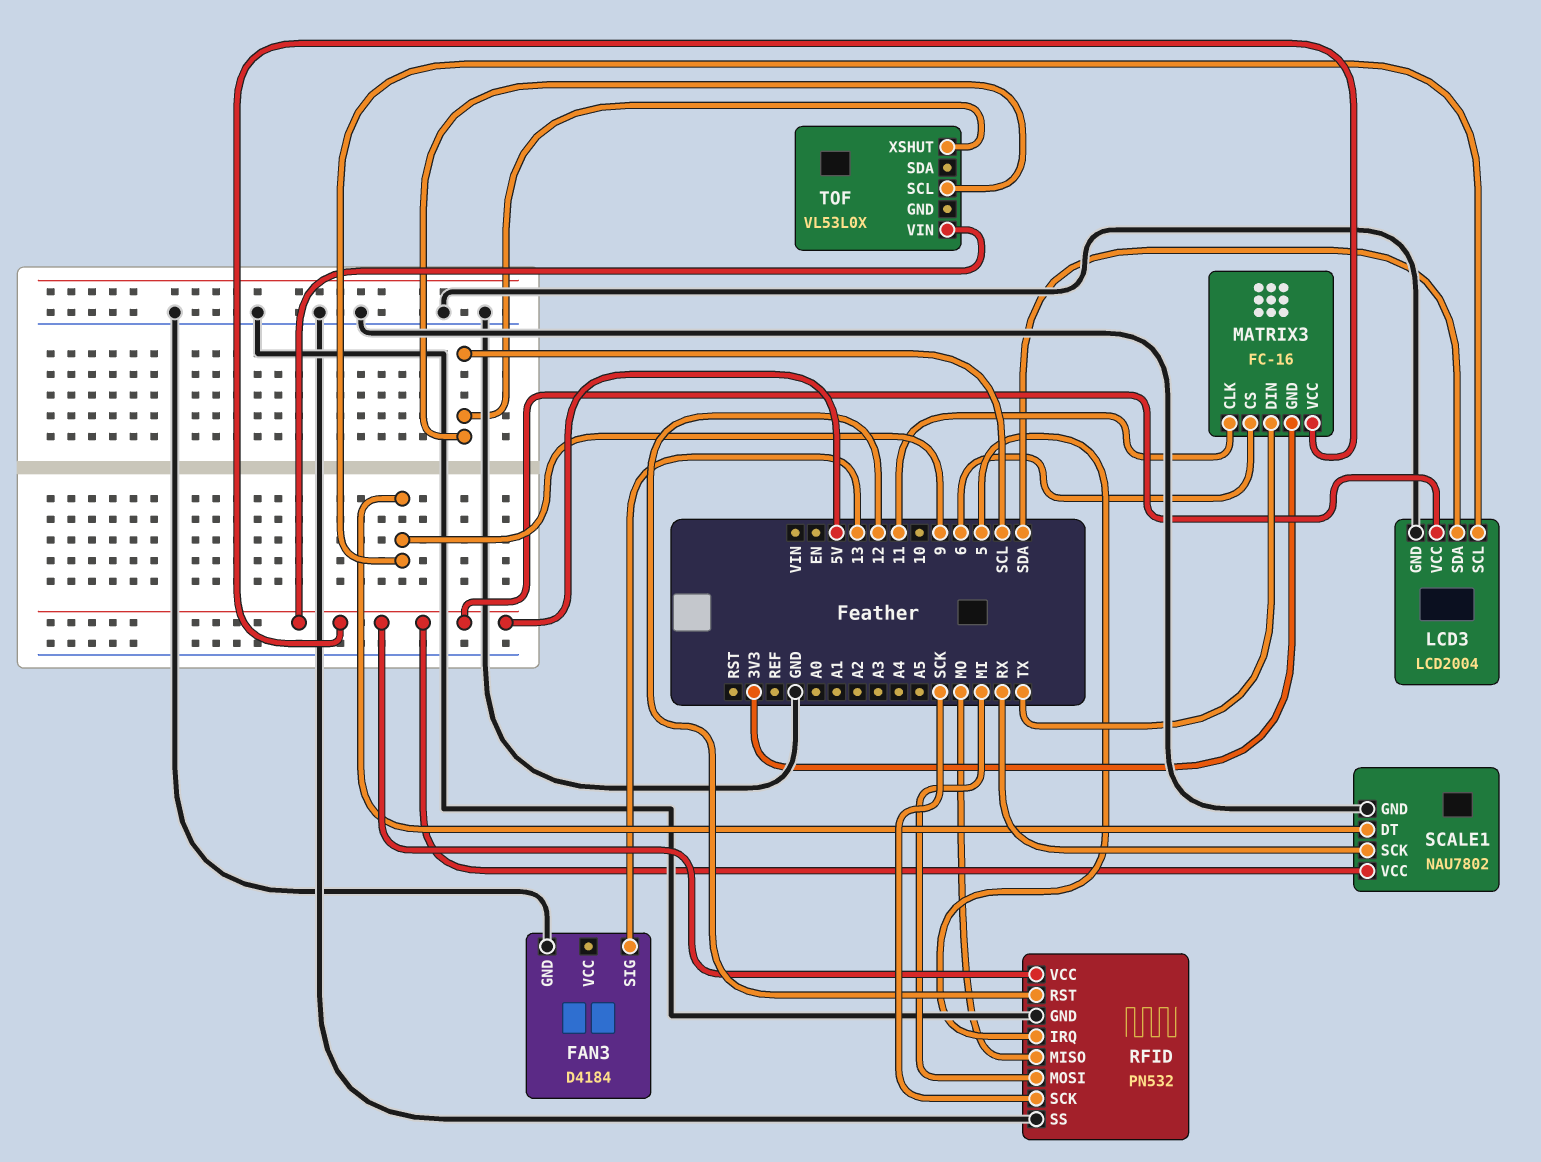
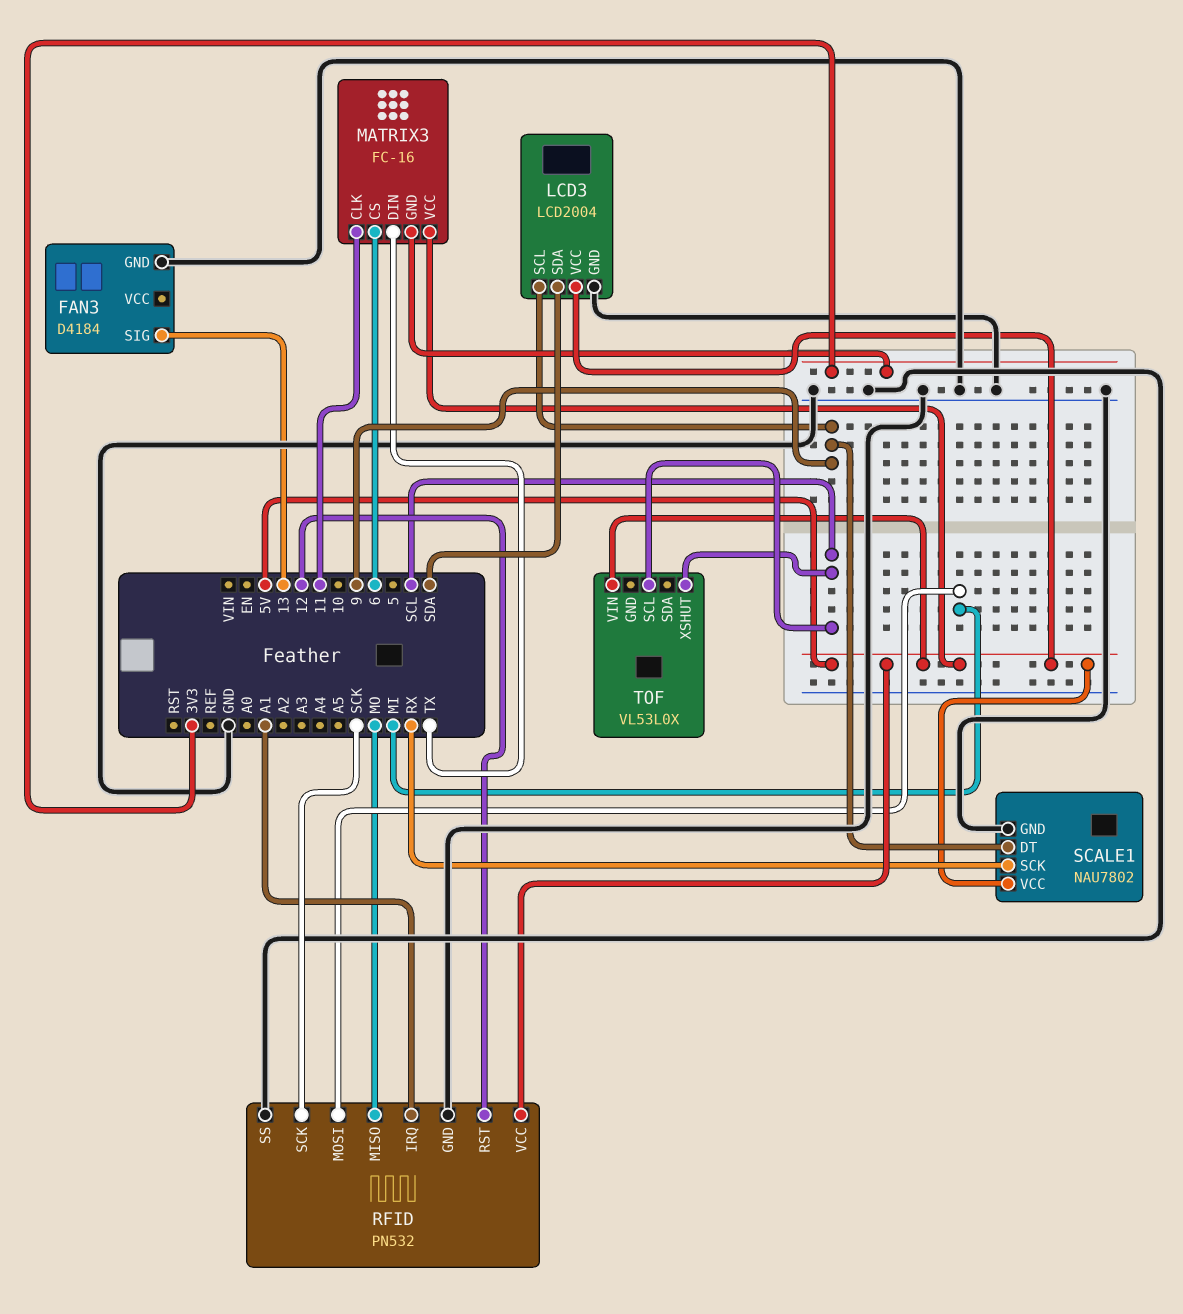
RFID pin IRQ: 5 -> A1

